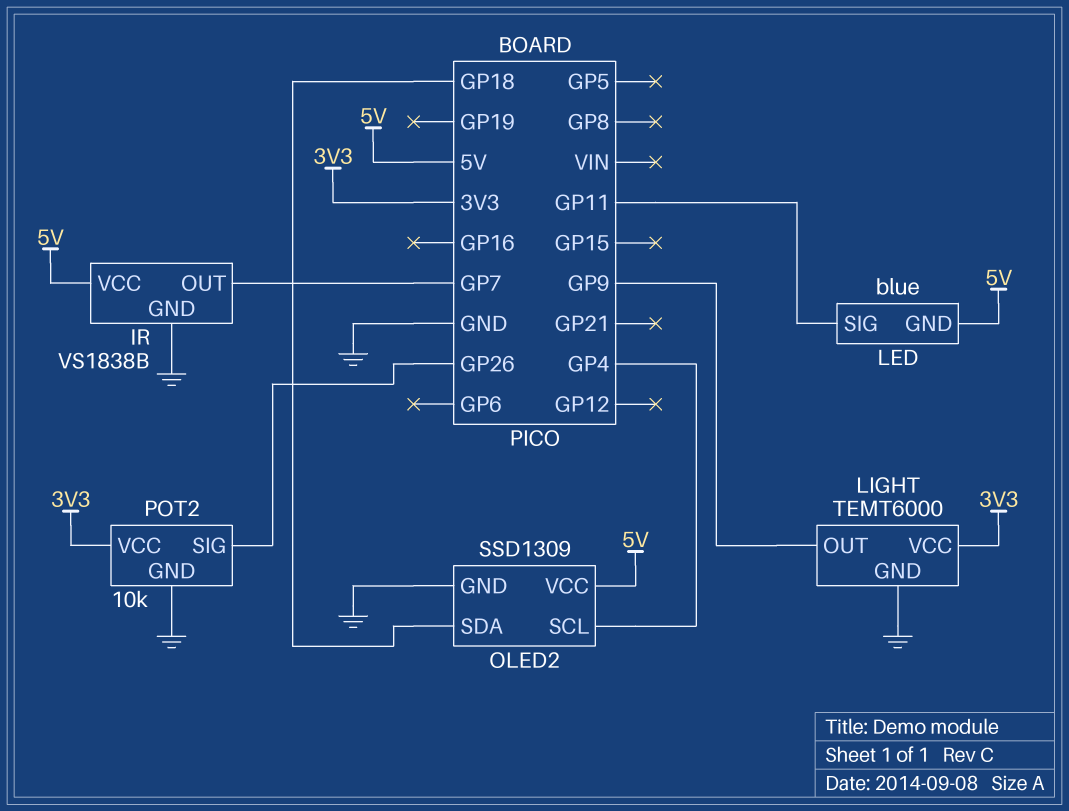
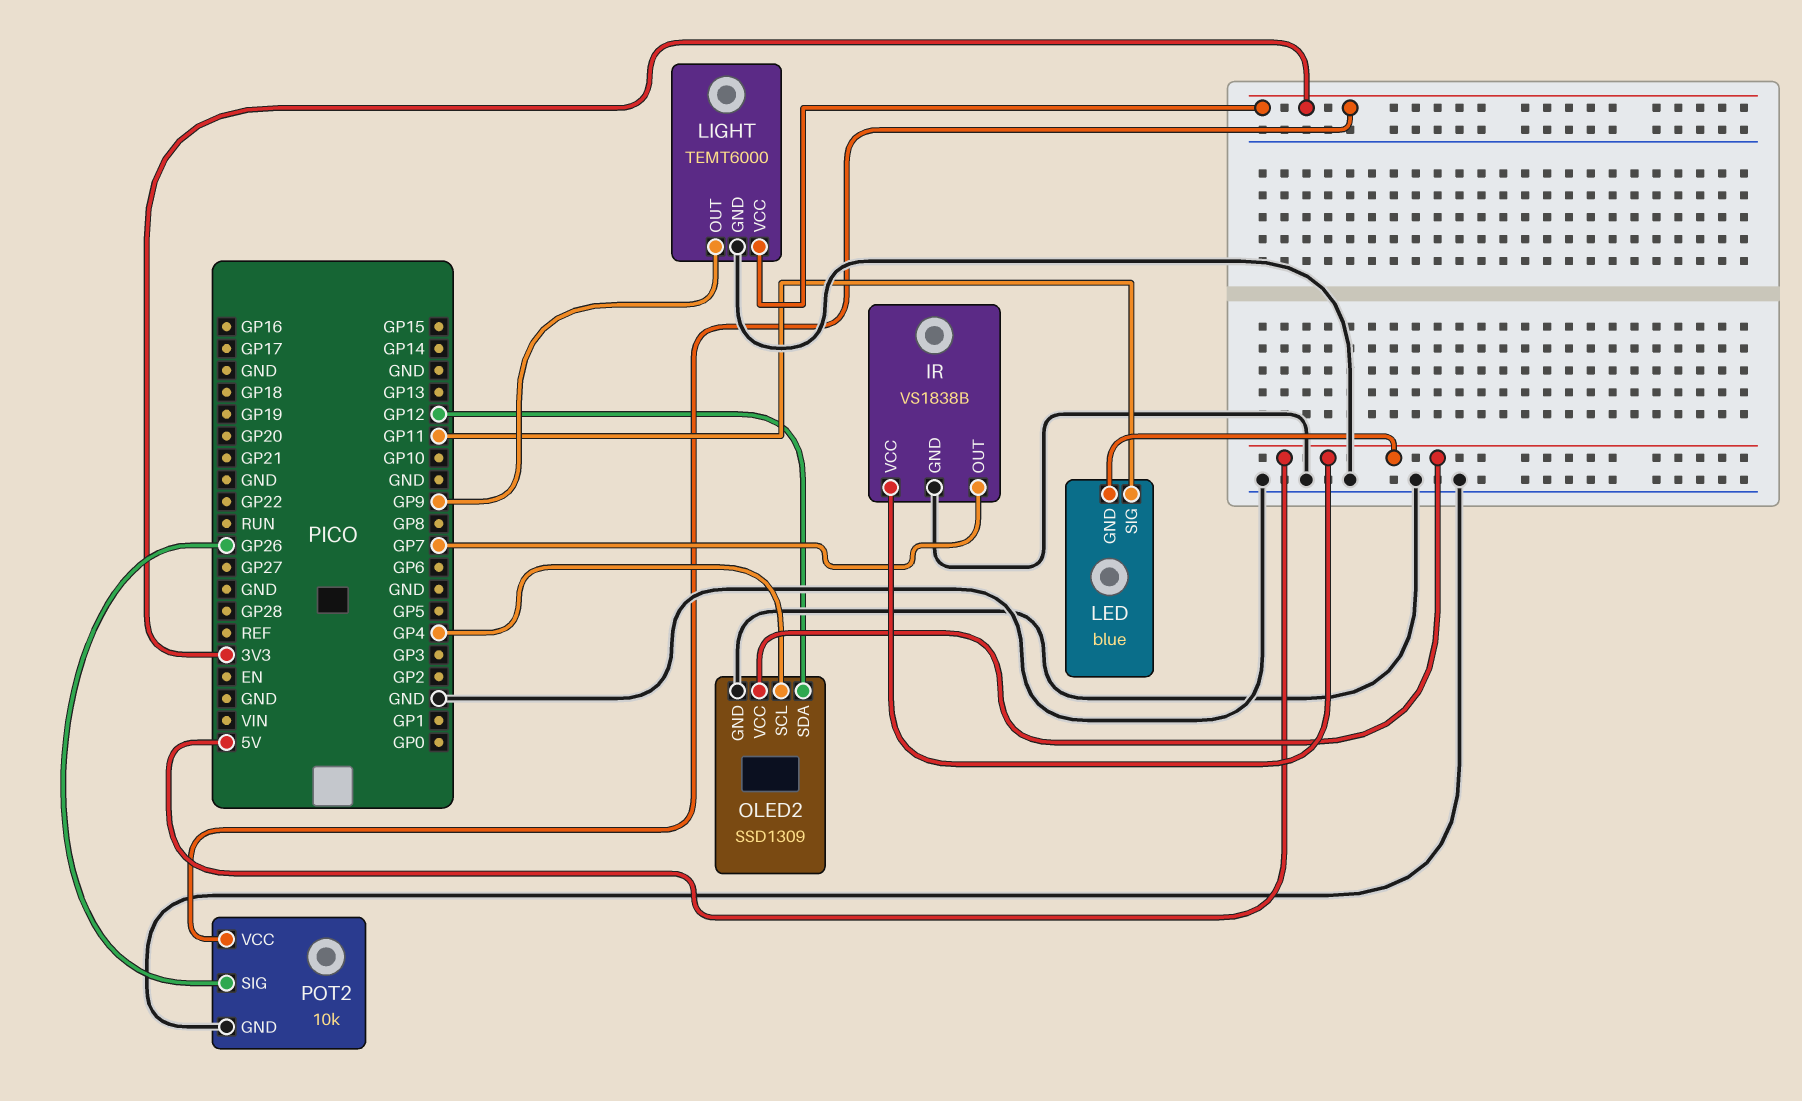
OLED2 pin SDA: GP18 -> GP12

